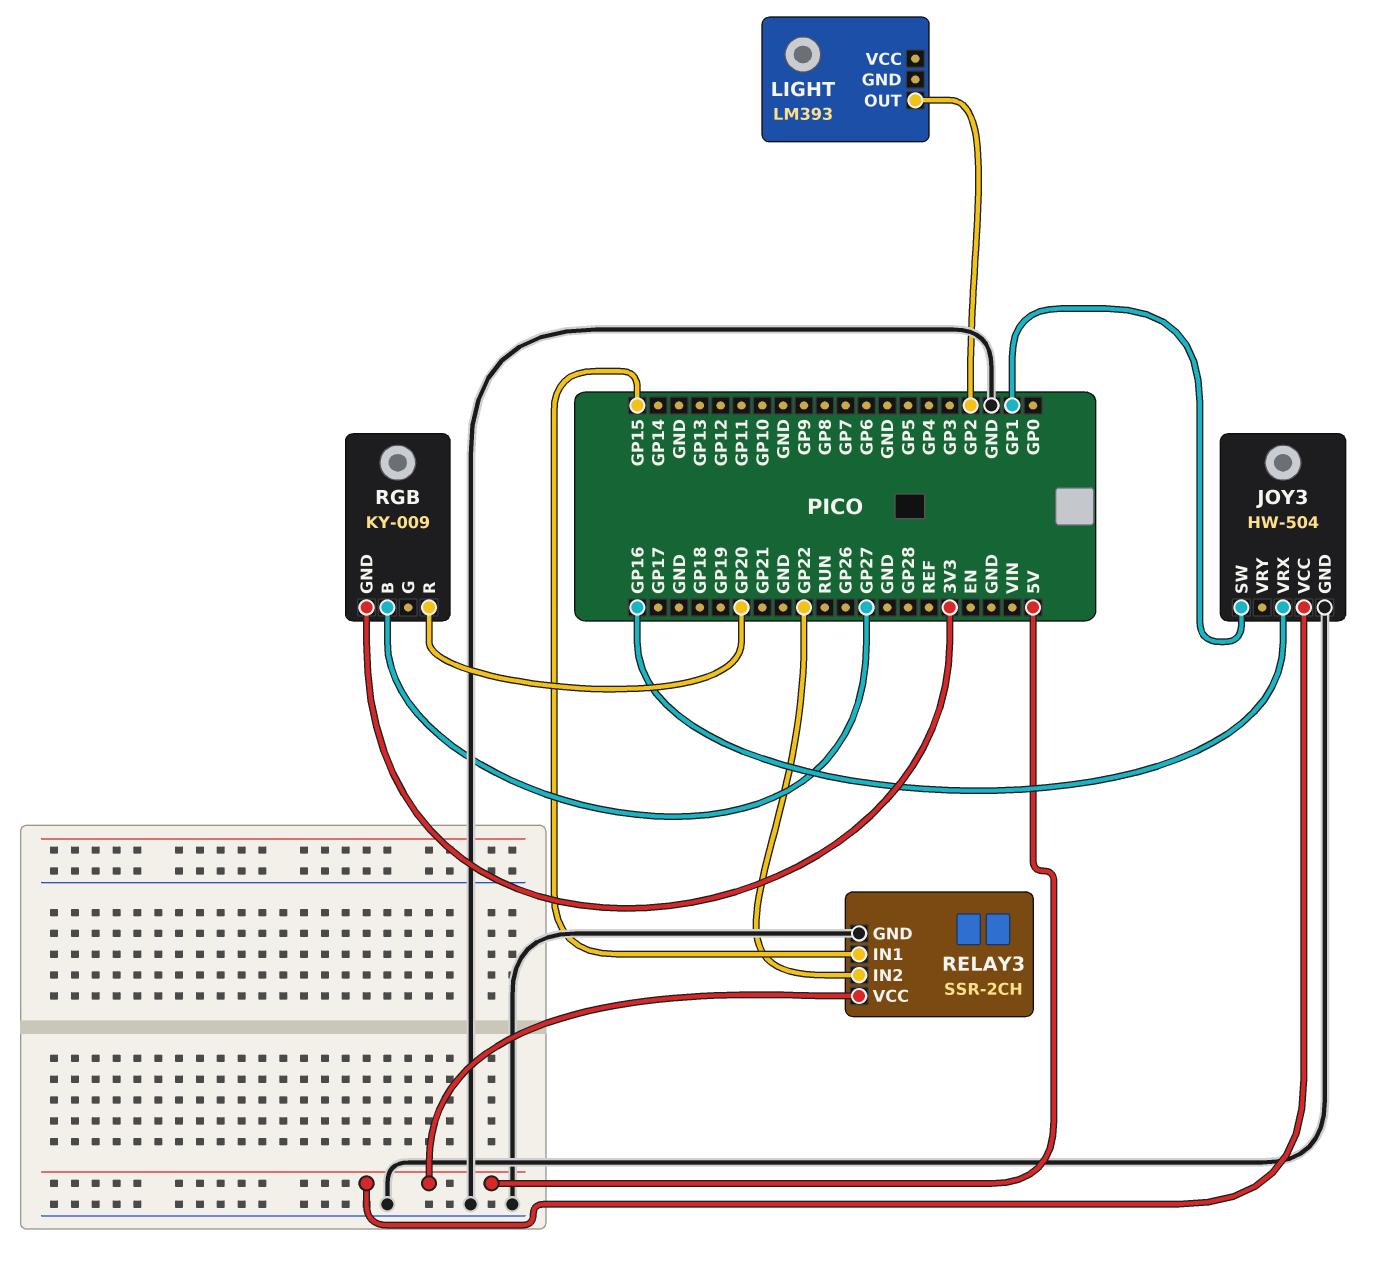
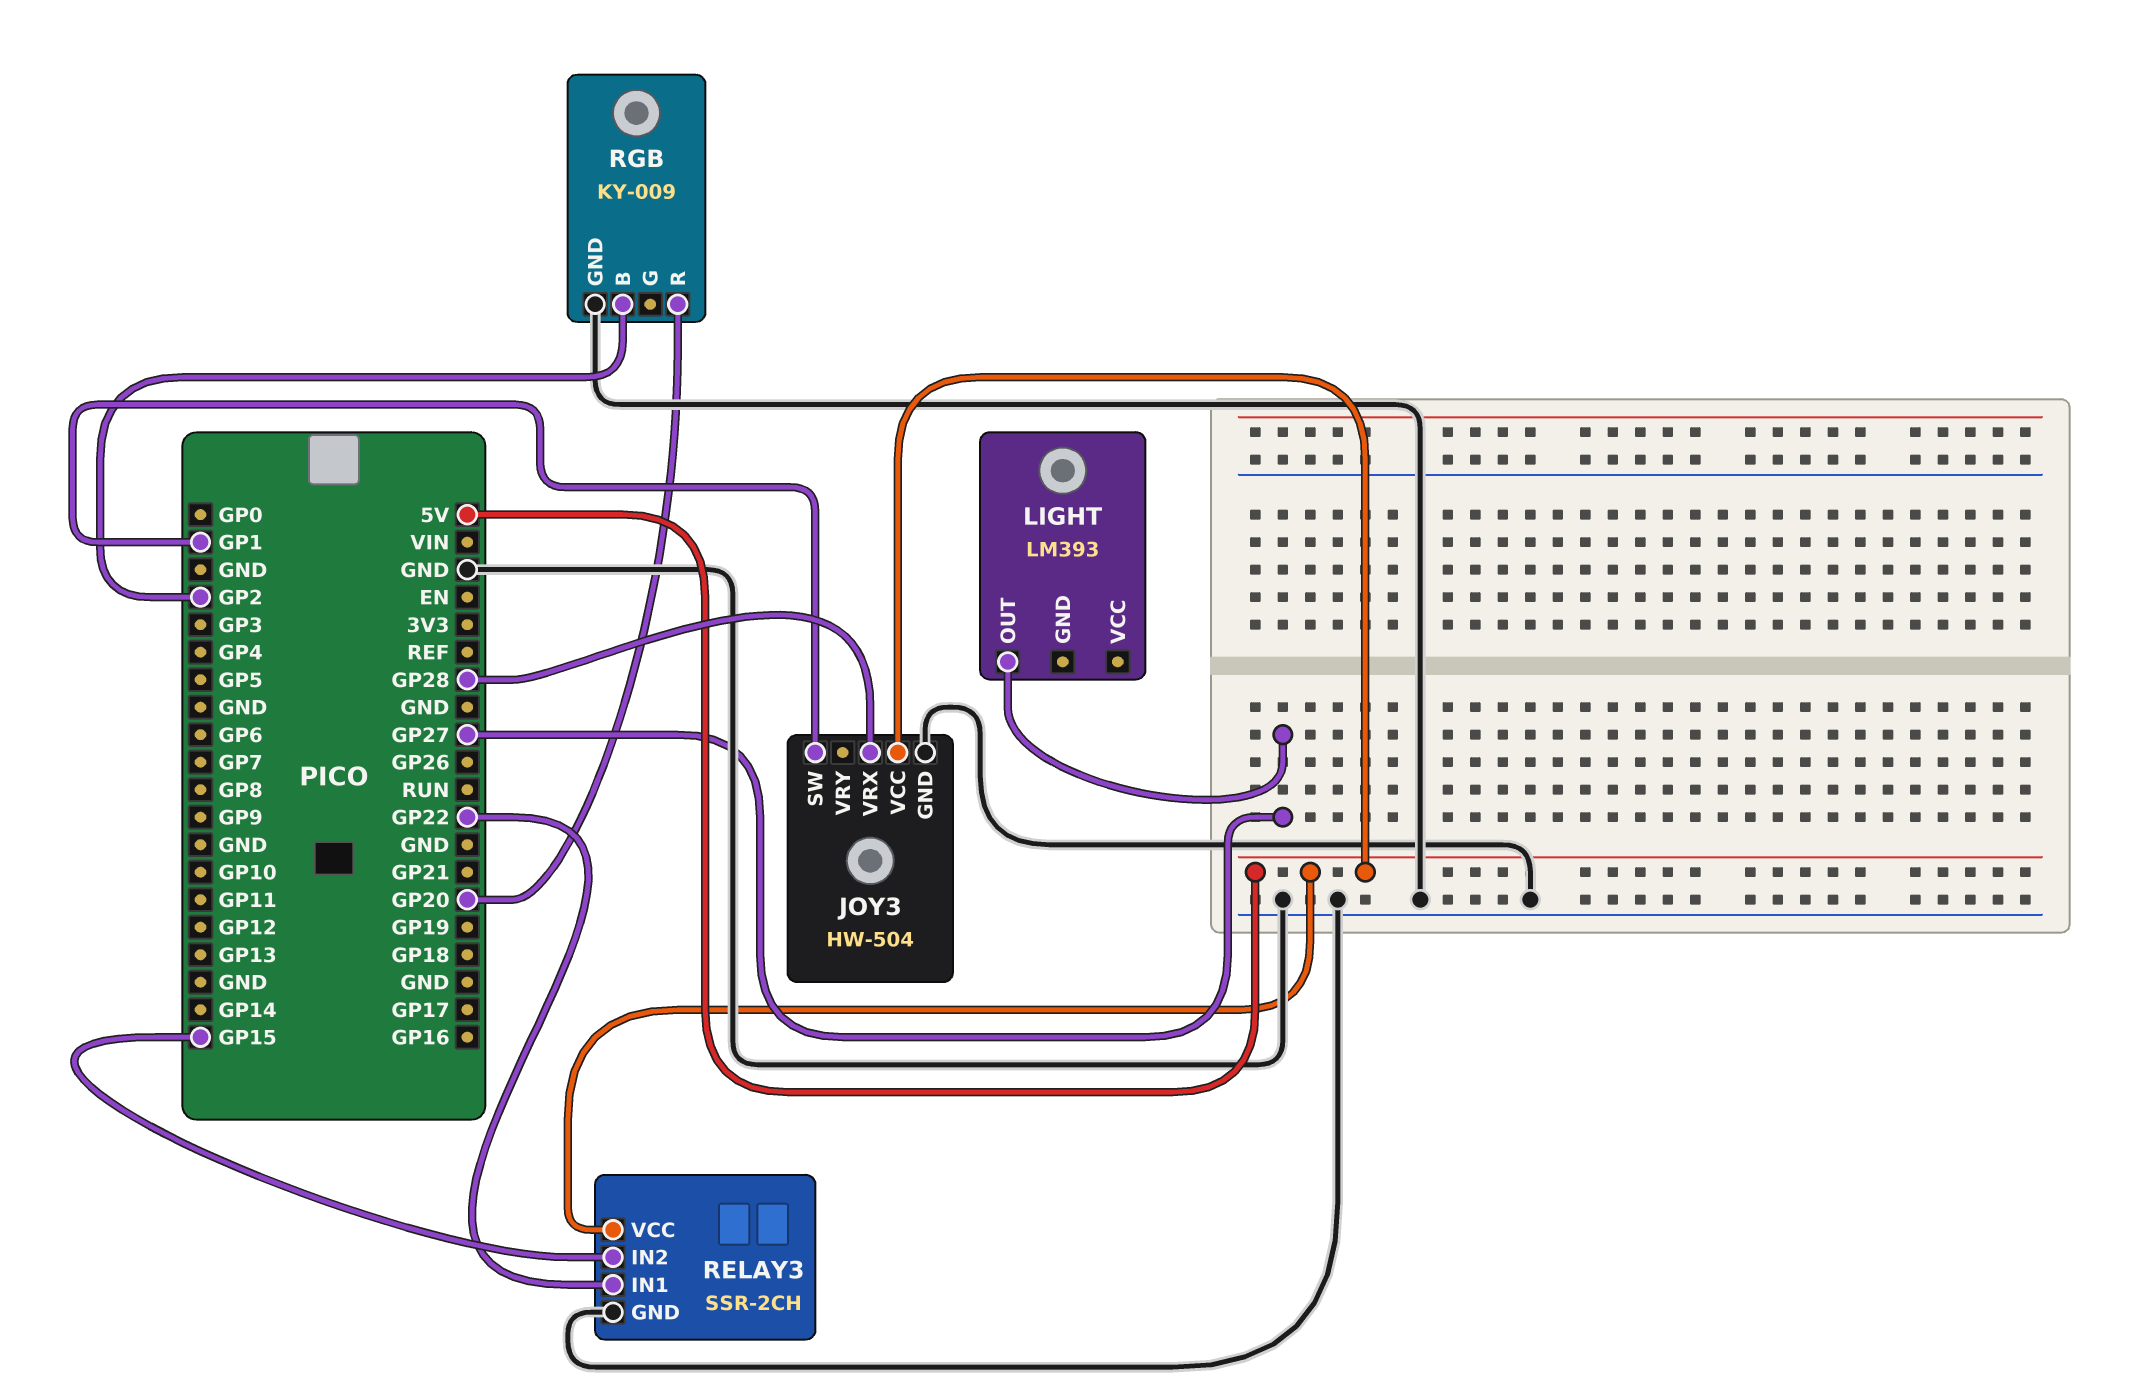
JOY3 pin VRX: GP16 -> GP28
LIGHT pin OUT: GP2 -> GP27
RELAY3 pin IN1: GP15 -> GP22
RELAY3 pin IN2: GP22 -> GP15
RGB pin B: GP27 -> GP2
RGB pin GND: 3V3 -> GND

